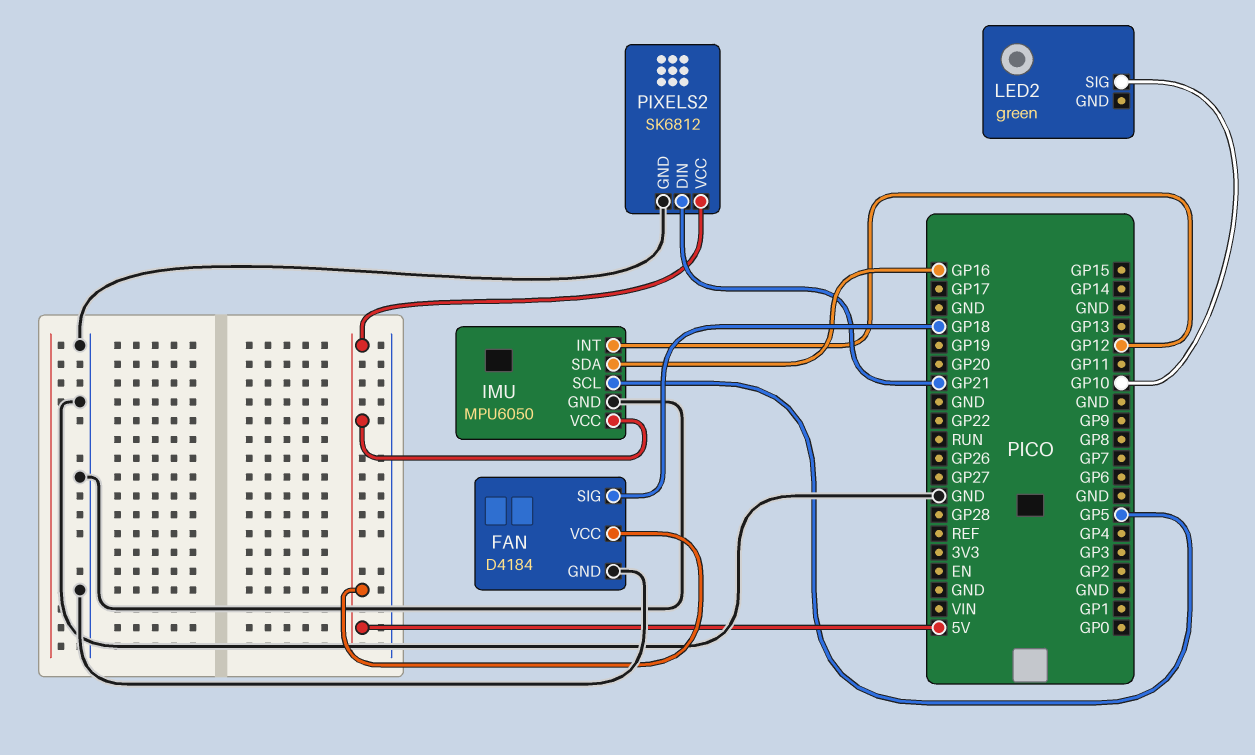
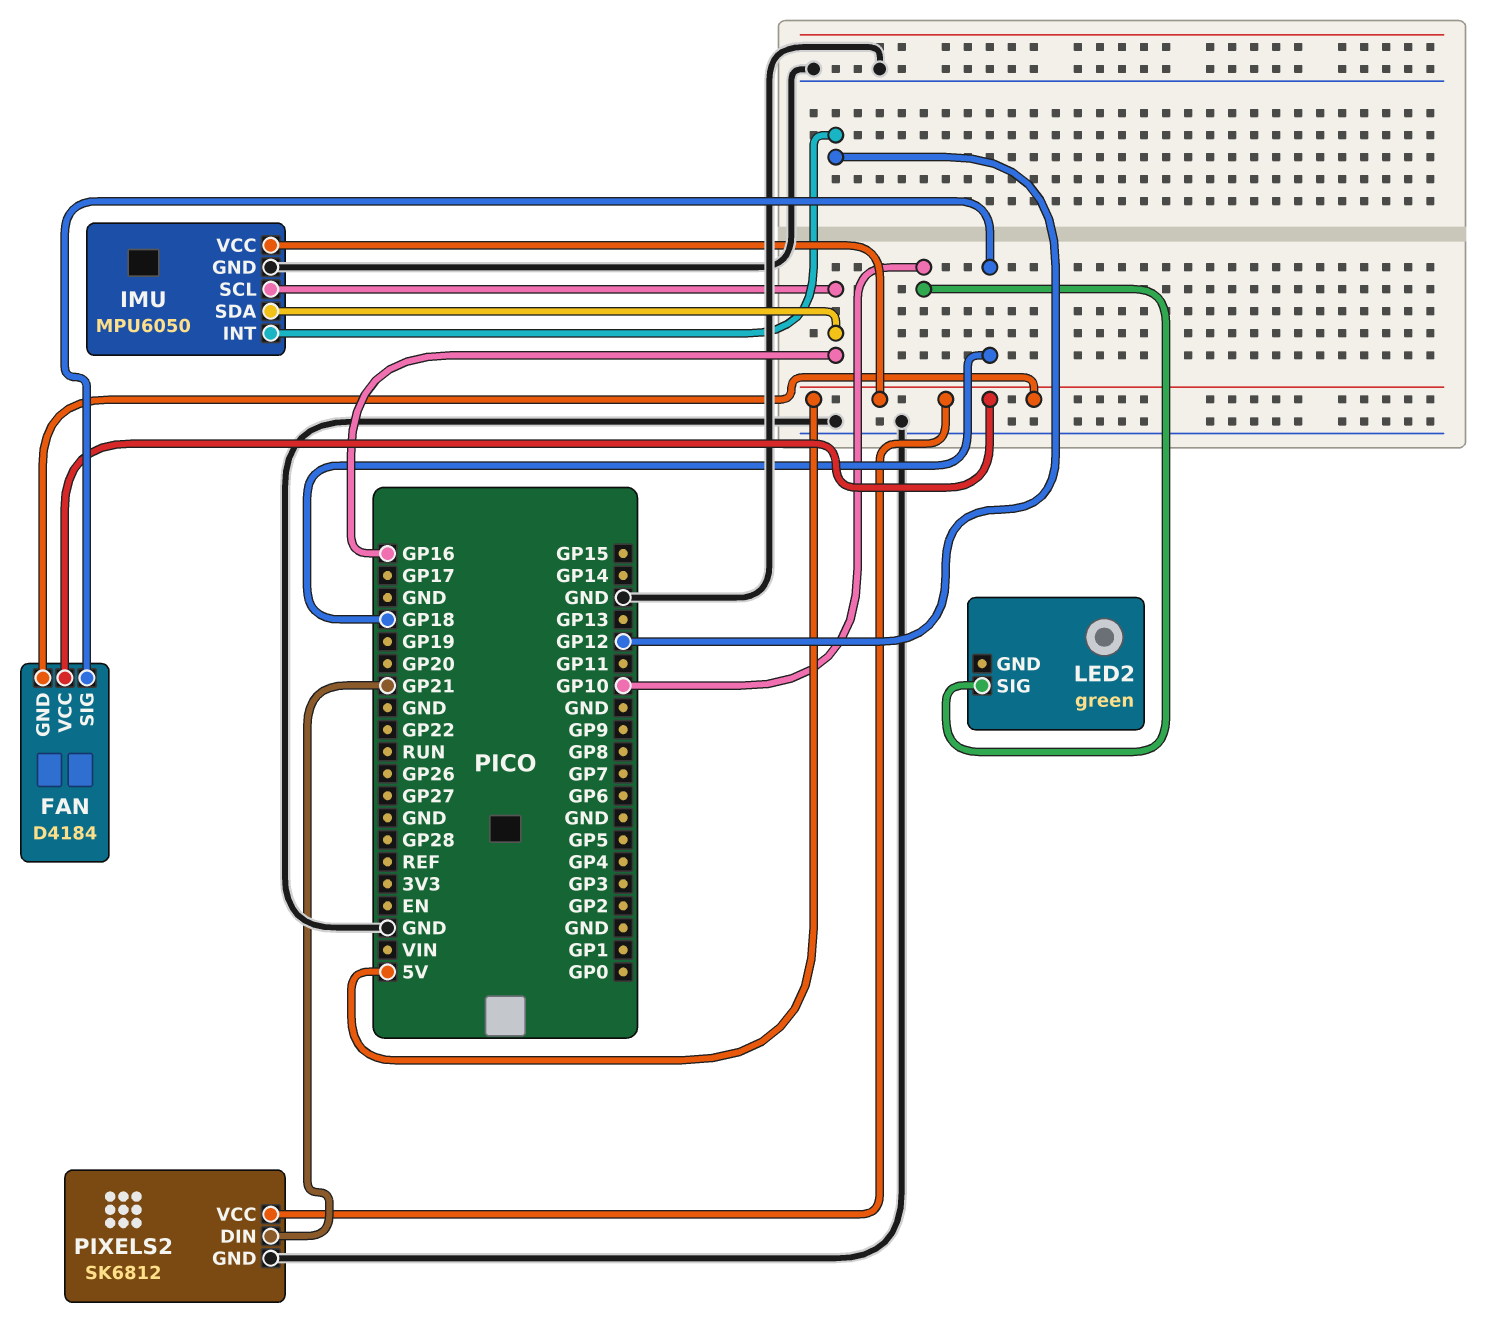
FAN pin GND: GND -> 5V
IMU pin SCL: GP5 -> GP16

